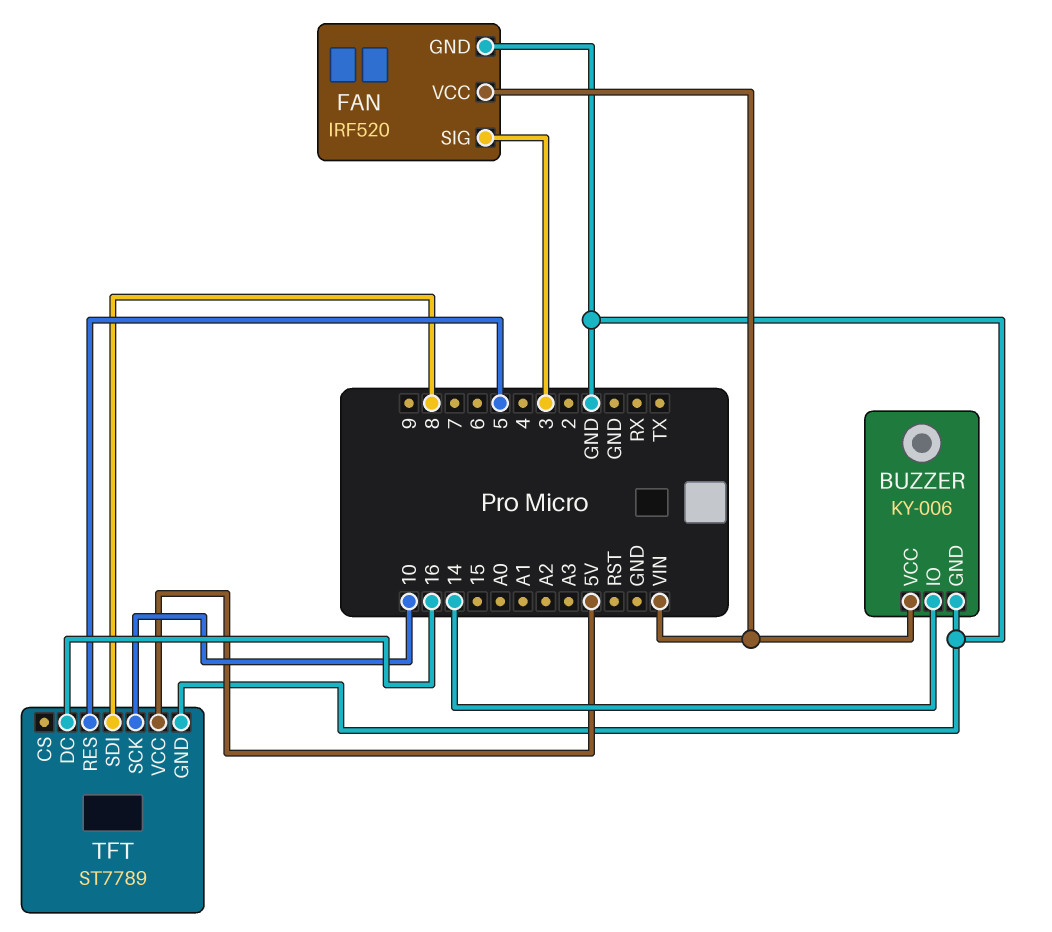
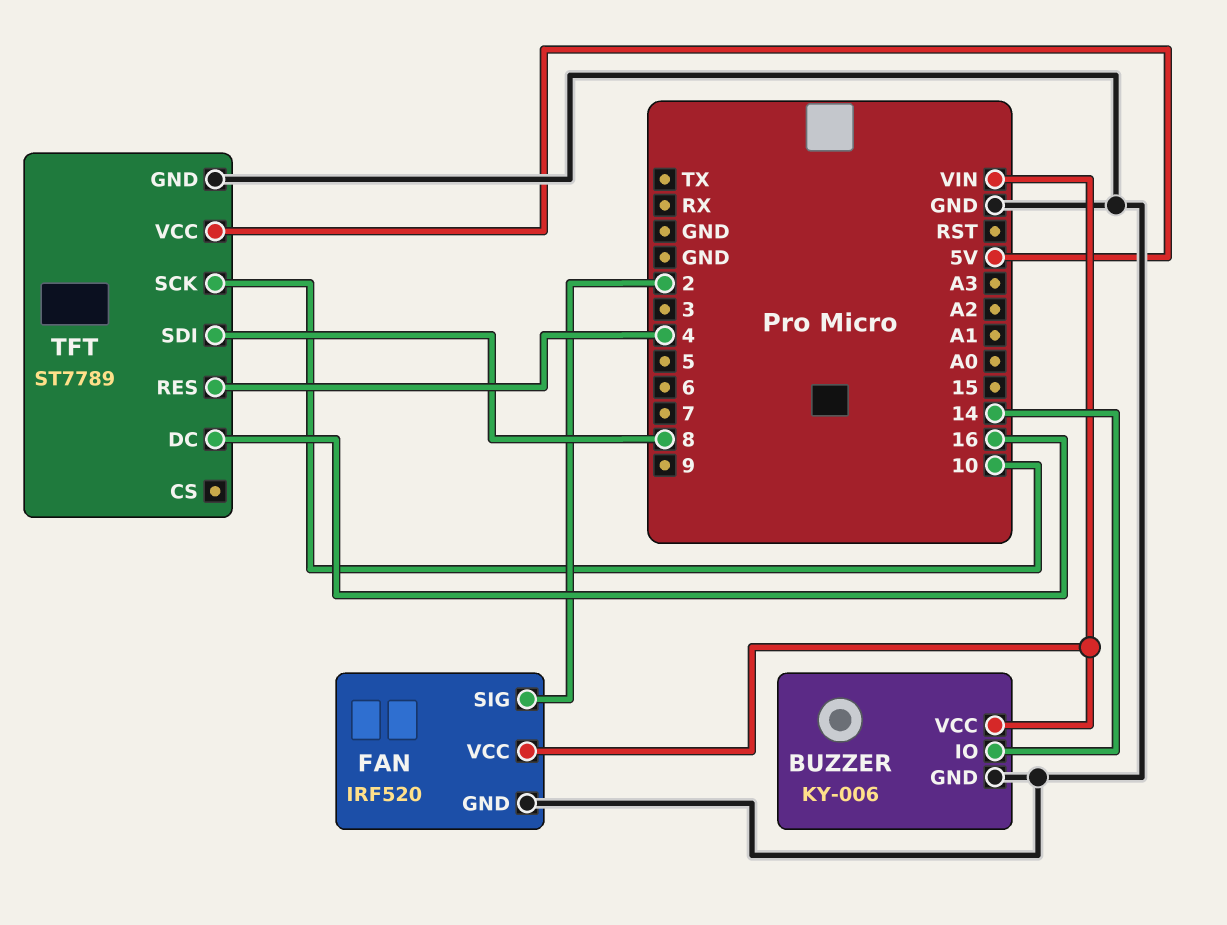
FAN pin SIG: 3 -> 2
TFT pin RES: 5 -> 4

